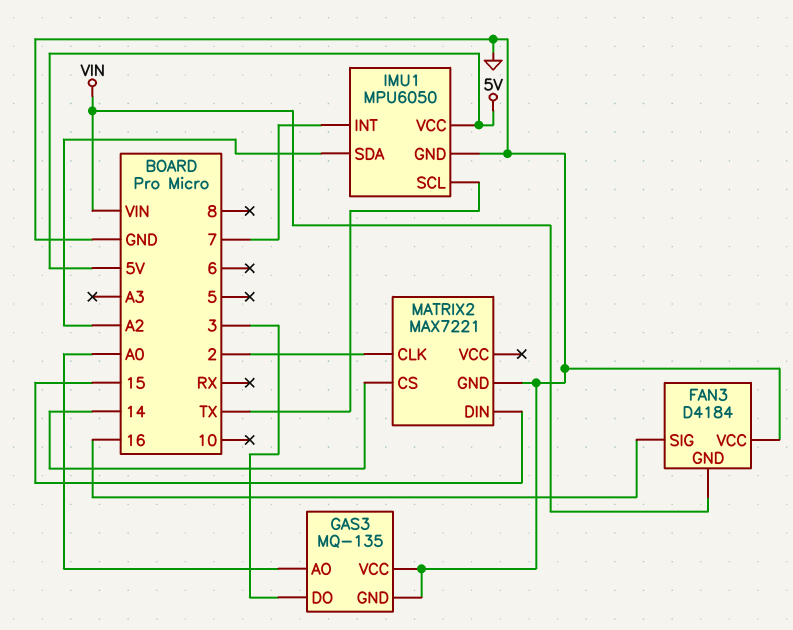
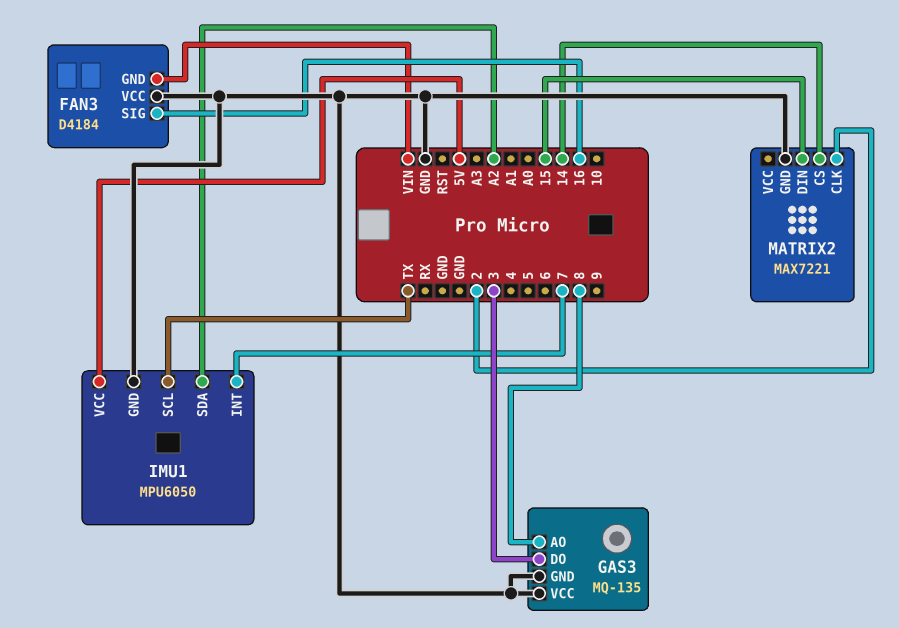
GAS3 pin AO: A0 -> 8

